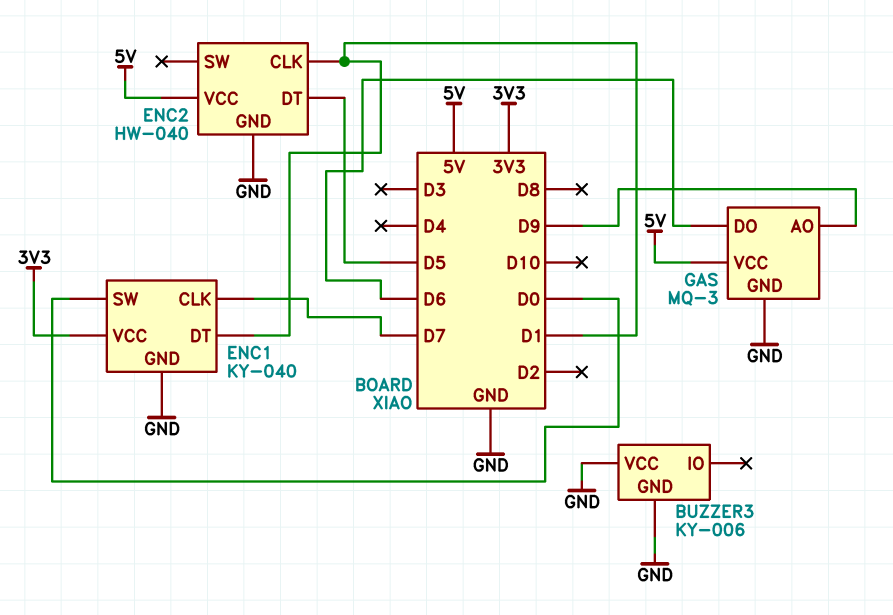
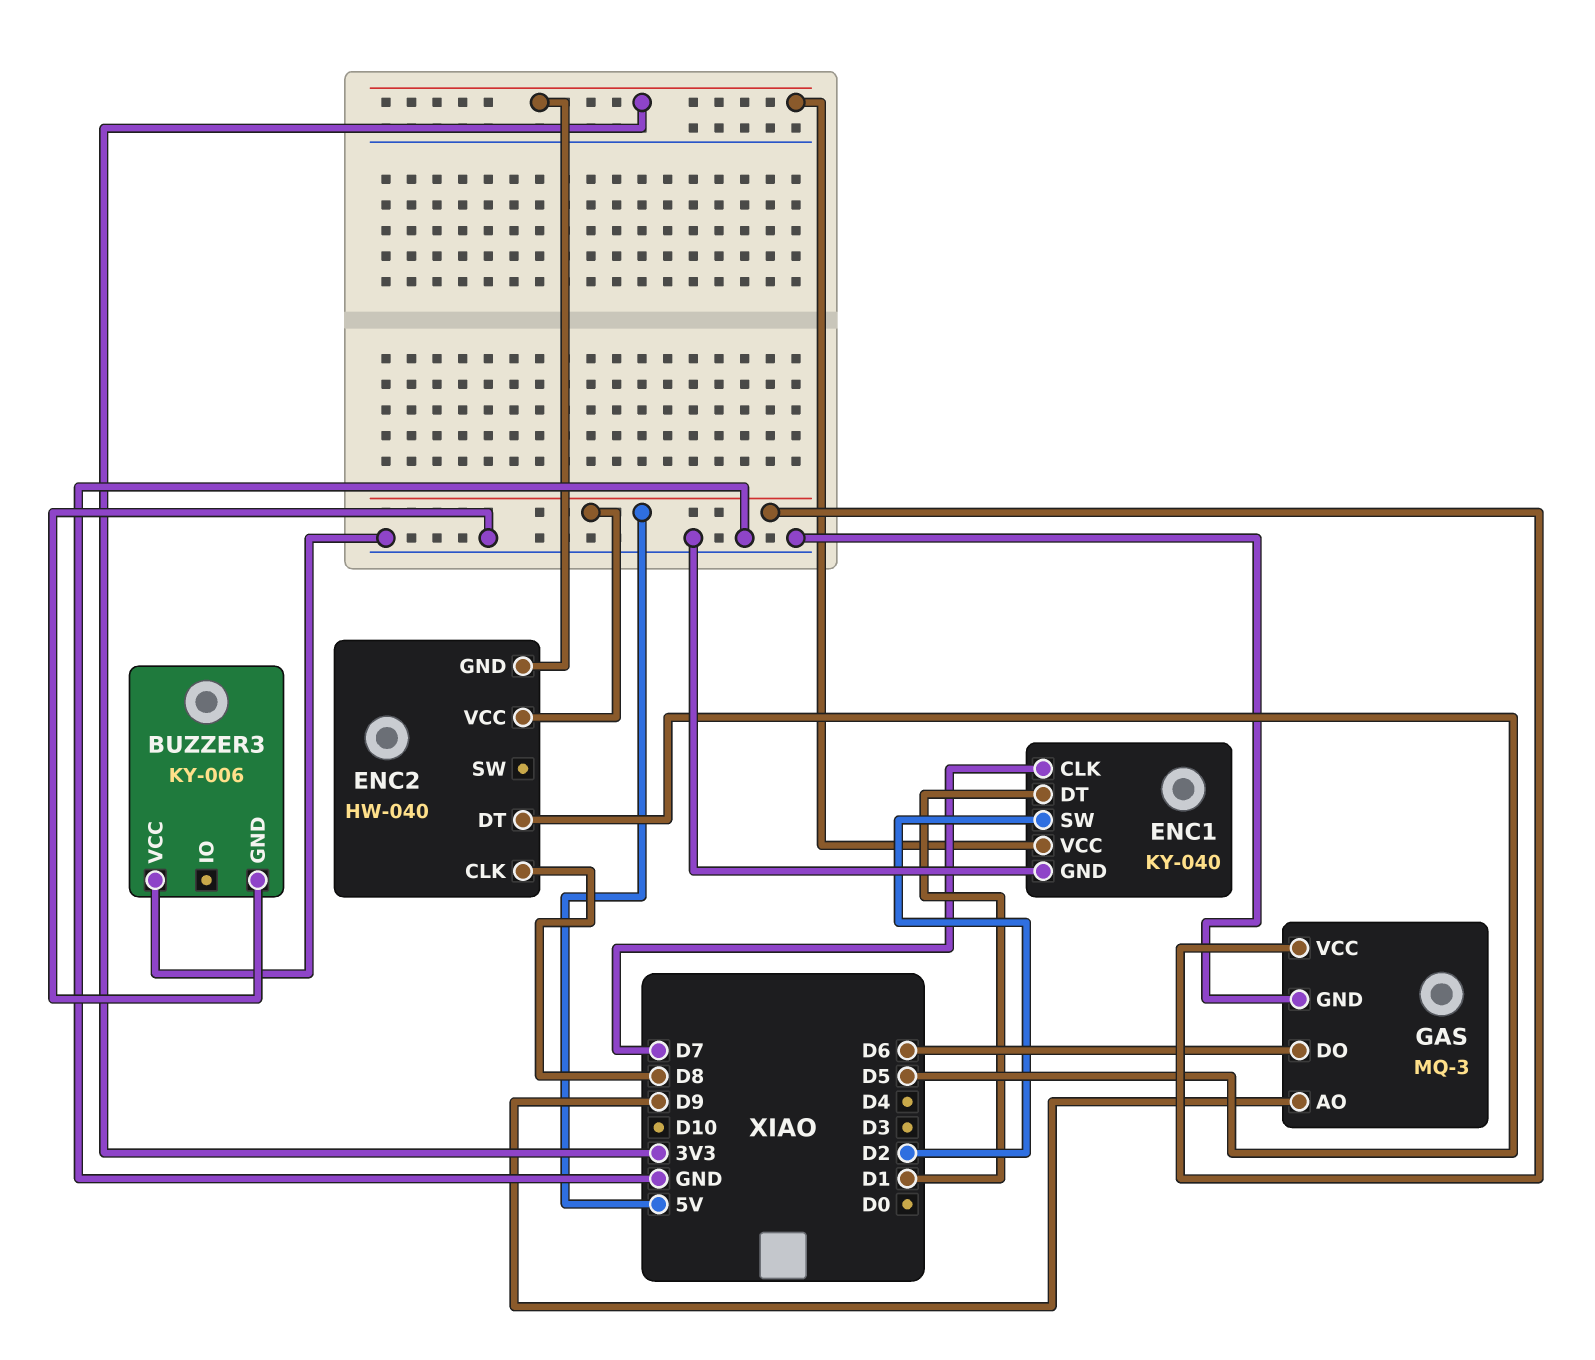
ENC1 pin SW: D0 -> D2
ENC2 pin CLK: D1 -> D8
ENC2 pin GND: GND -> 3V3

